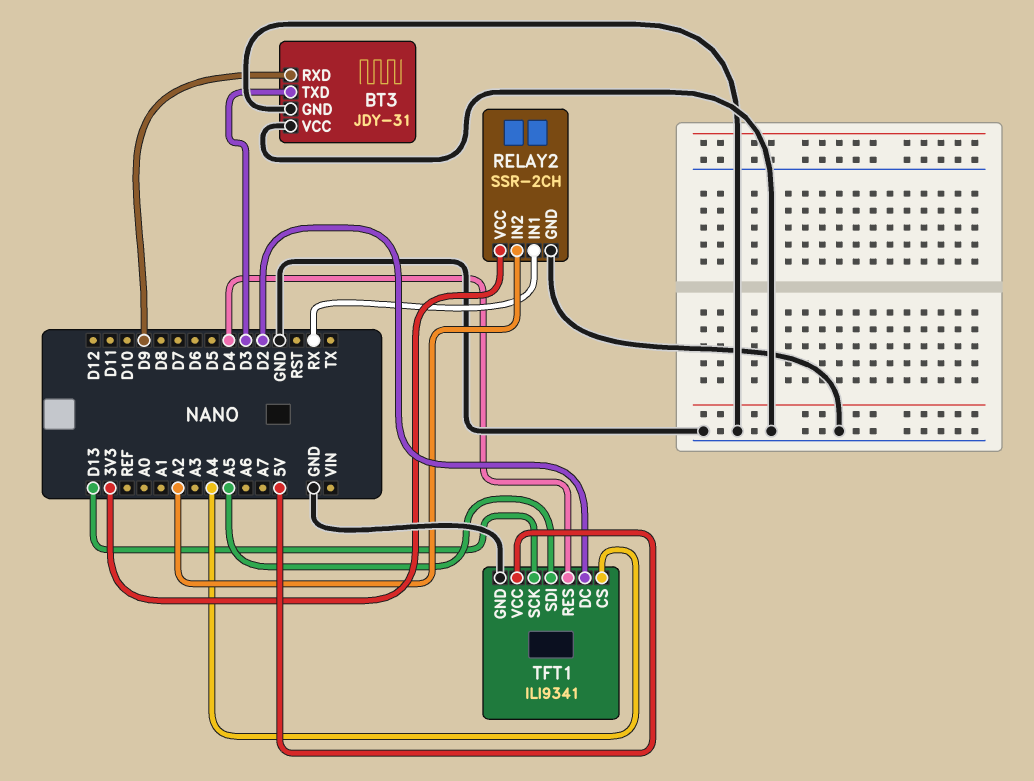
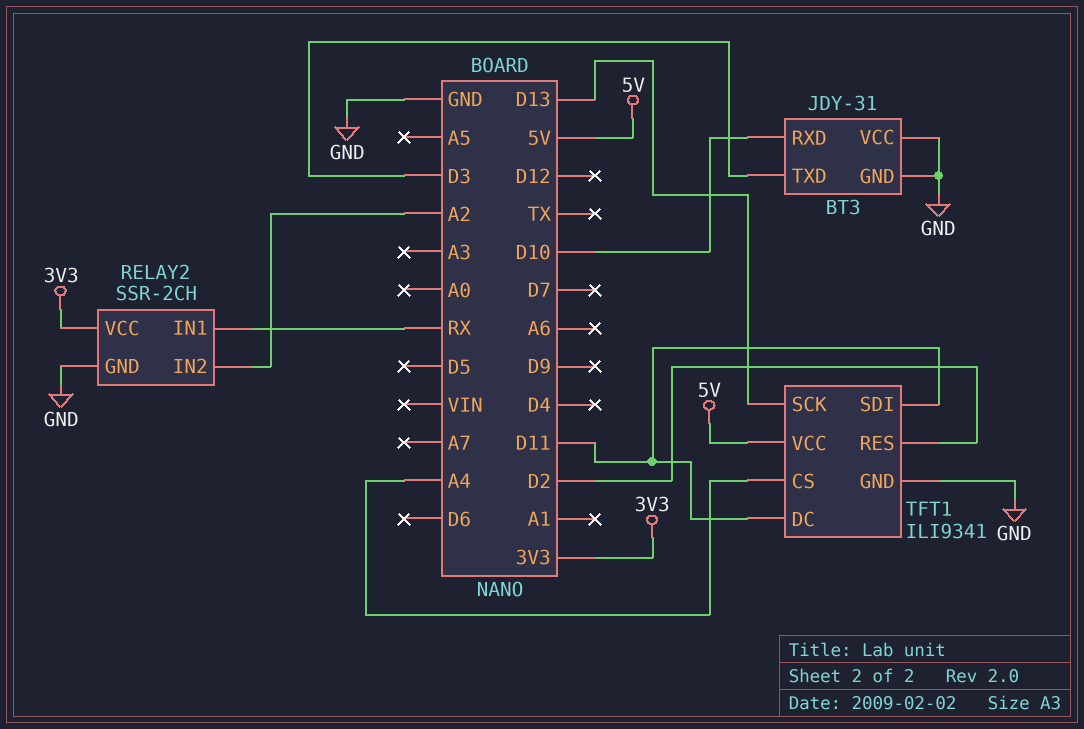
BT3 pin RXD: D9 -> D10
TFT1 pin DC: D2 -> D11
TFT1 pin RES: D4 -> D2
TFT1 pin SDI: A5 -> D11

